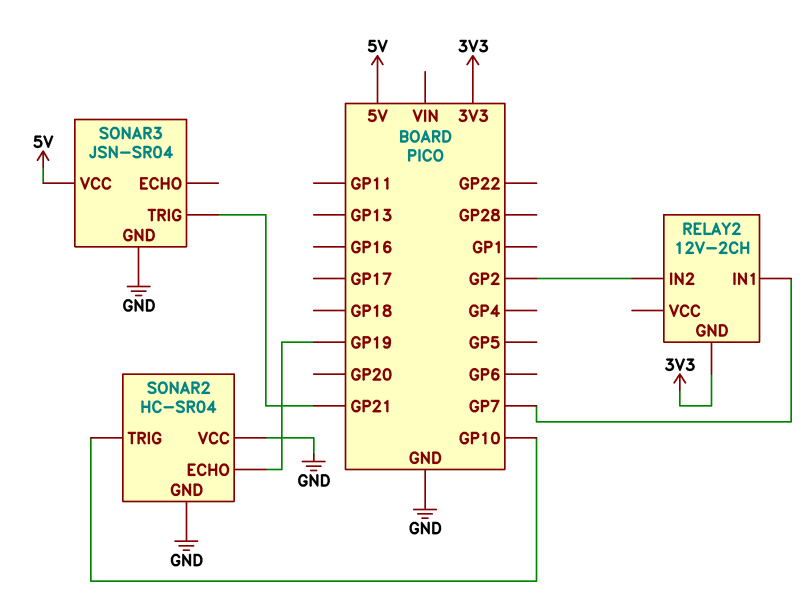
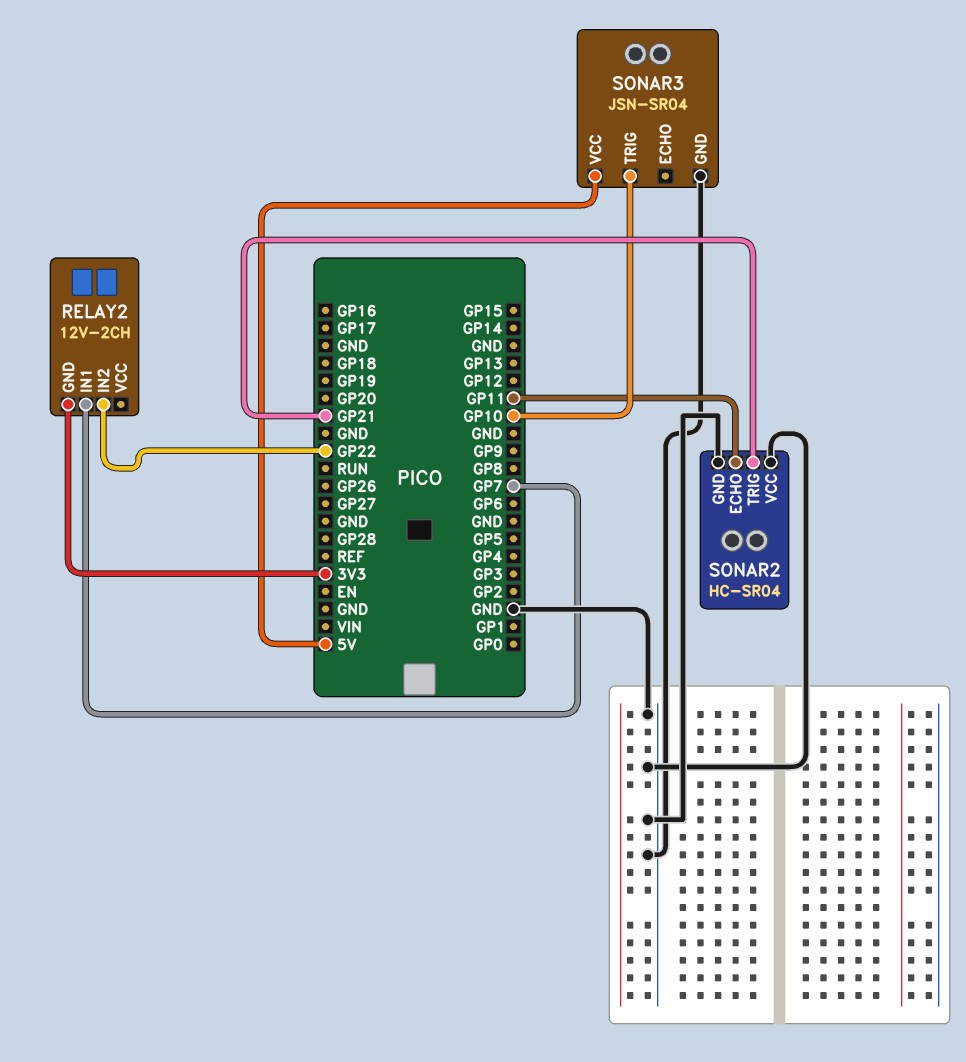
RELAY2 pin IN2: GP2 -> GP22
SONAR2 pin ECHO: GP19 -> GP11
SONAR2 pin TRIG: GP10 -> GP21
SONAR3 pin TRIG: GP21 -> GP10

